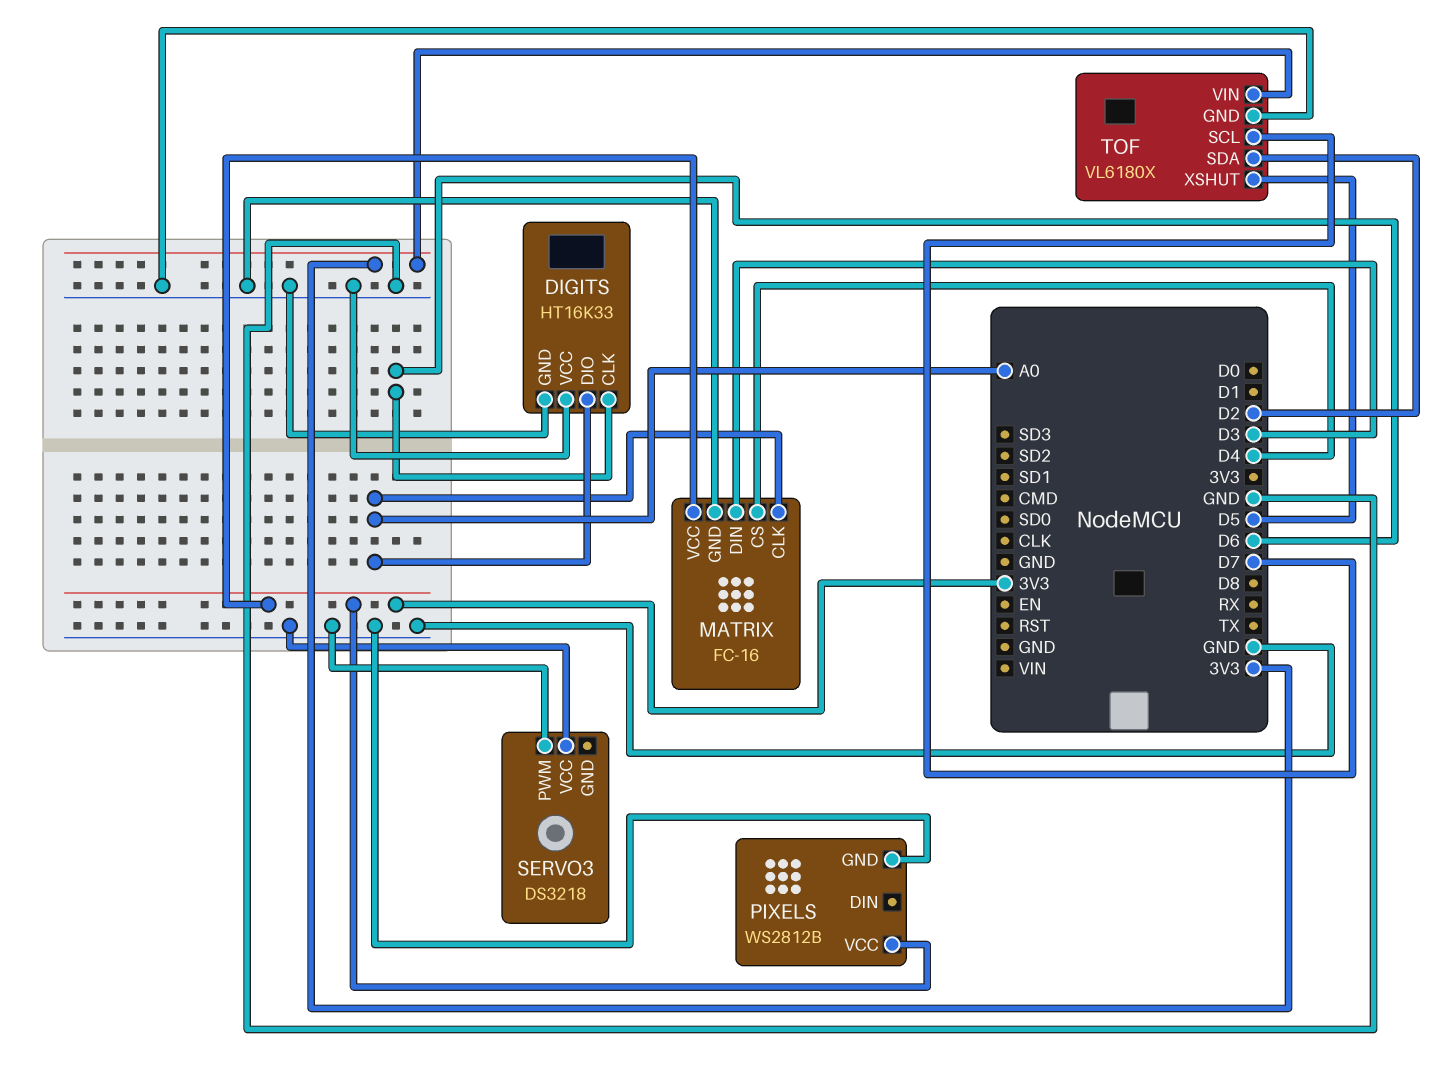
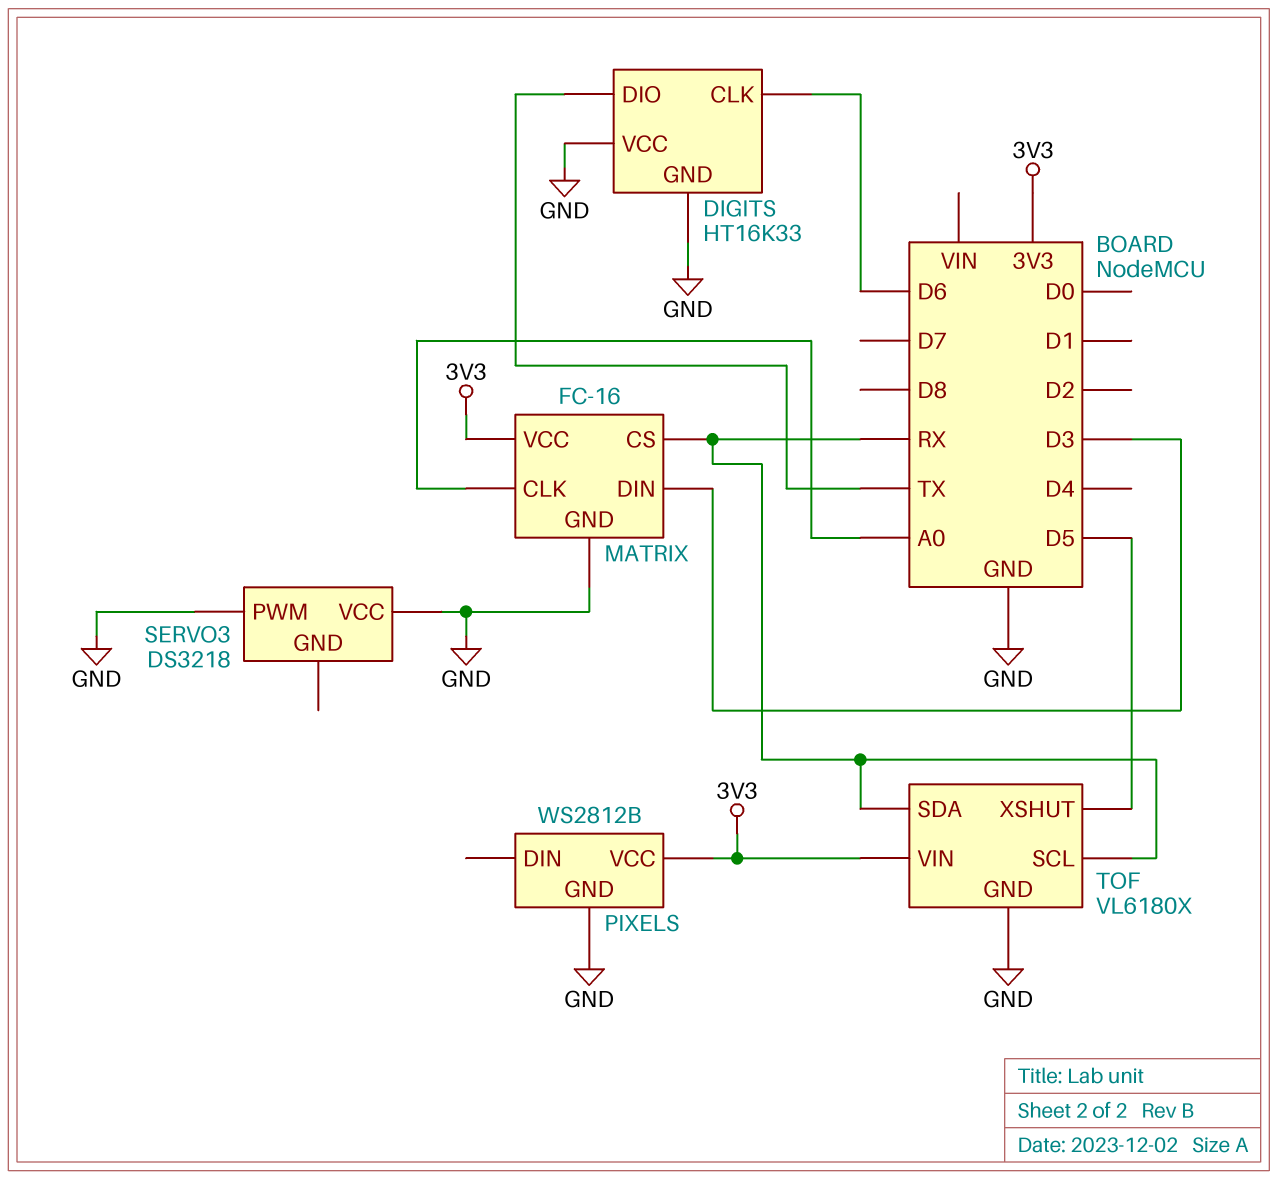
DIGITS pin DIO: A0 -> TX
MATRIX pin CS: D4 -> RX
TOF pin SCL: D7 -> RX
TOF pin SDA: D2 -> RX

